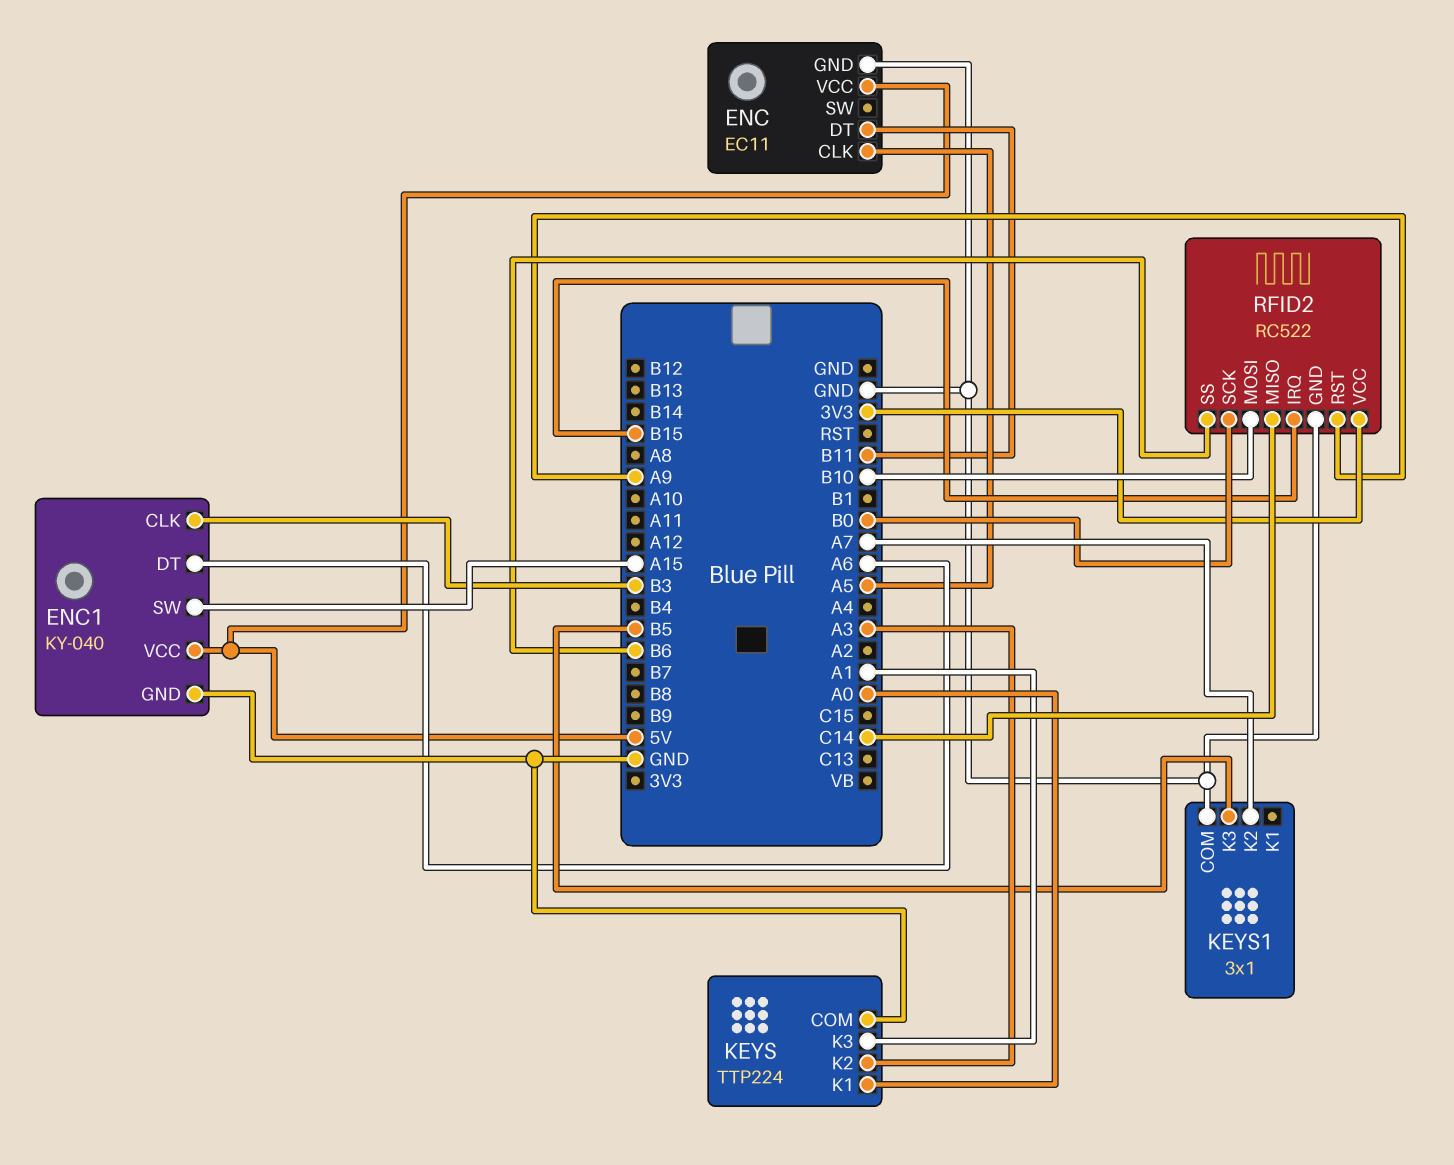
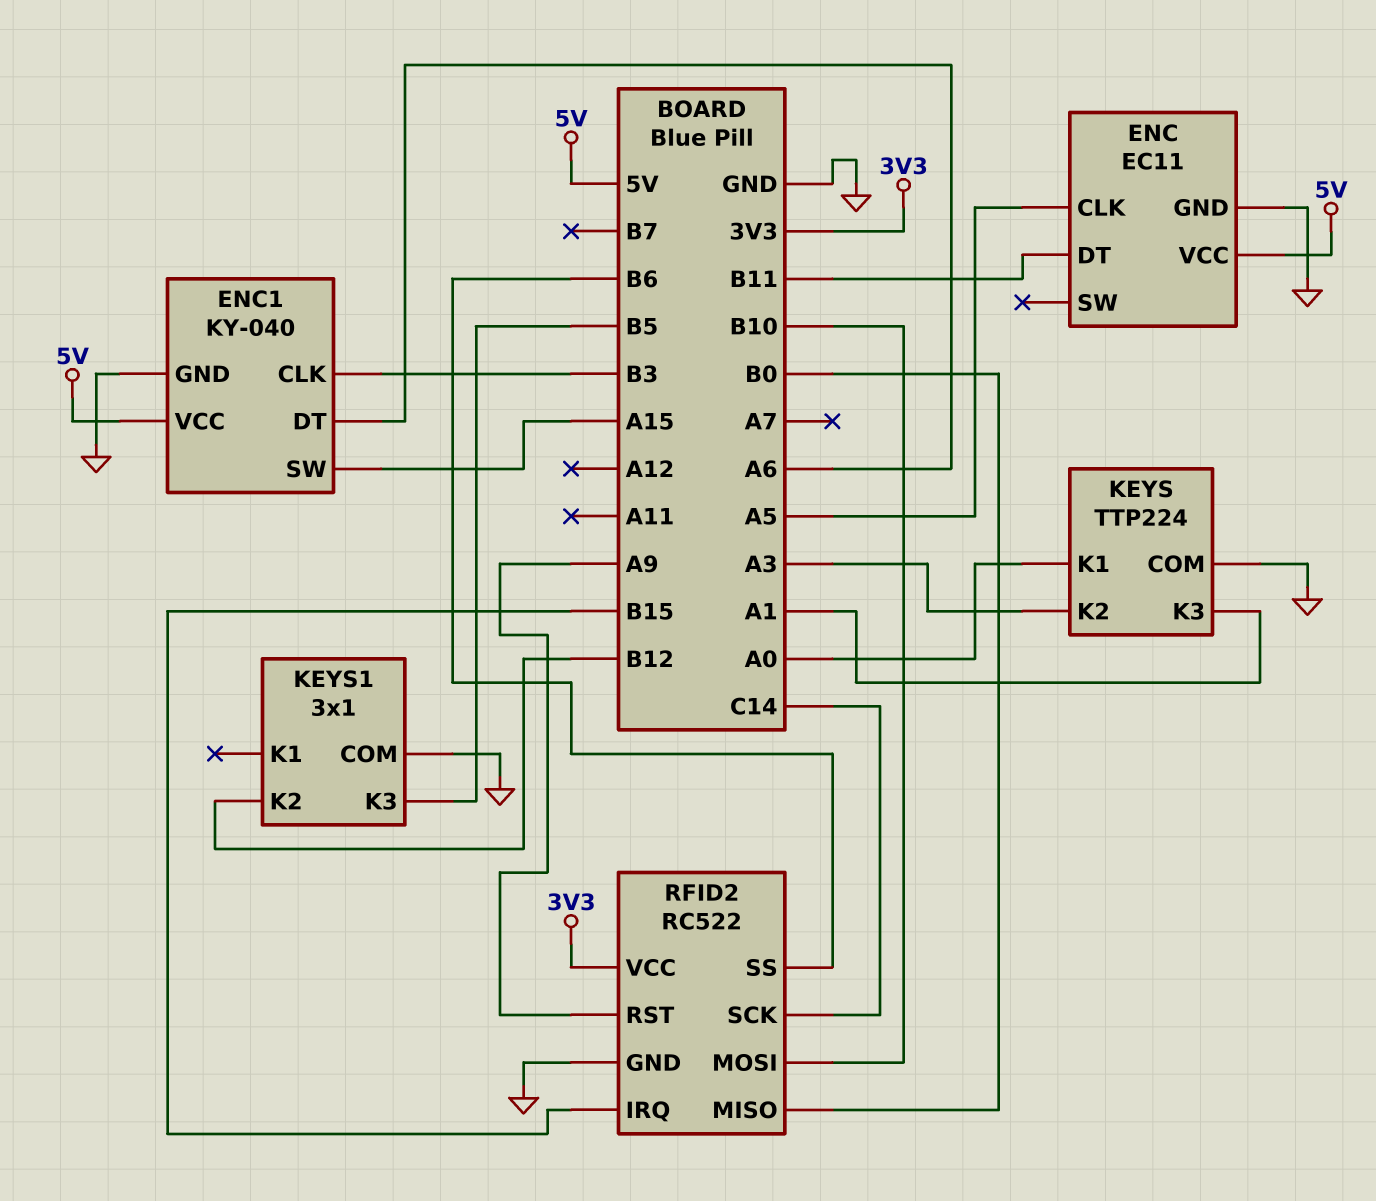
KEYS1 pin K2: A7 -> B12
RFID2 pin MISO: C14 -> B0
RFID2 pin SCK: B0 -> C14

